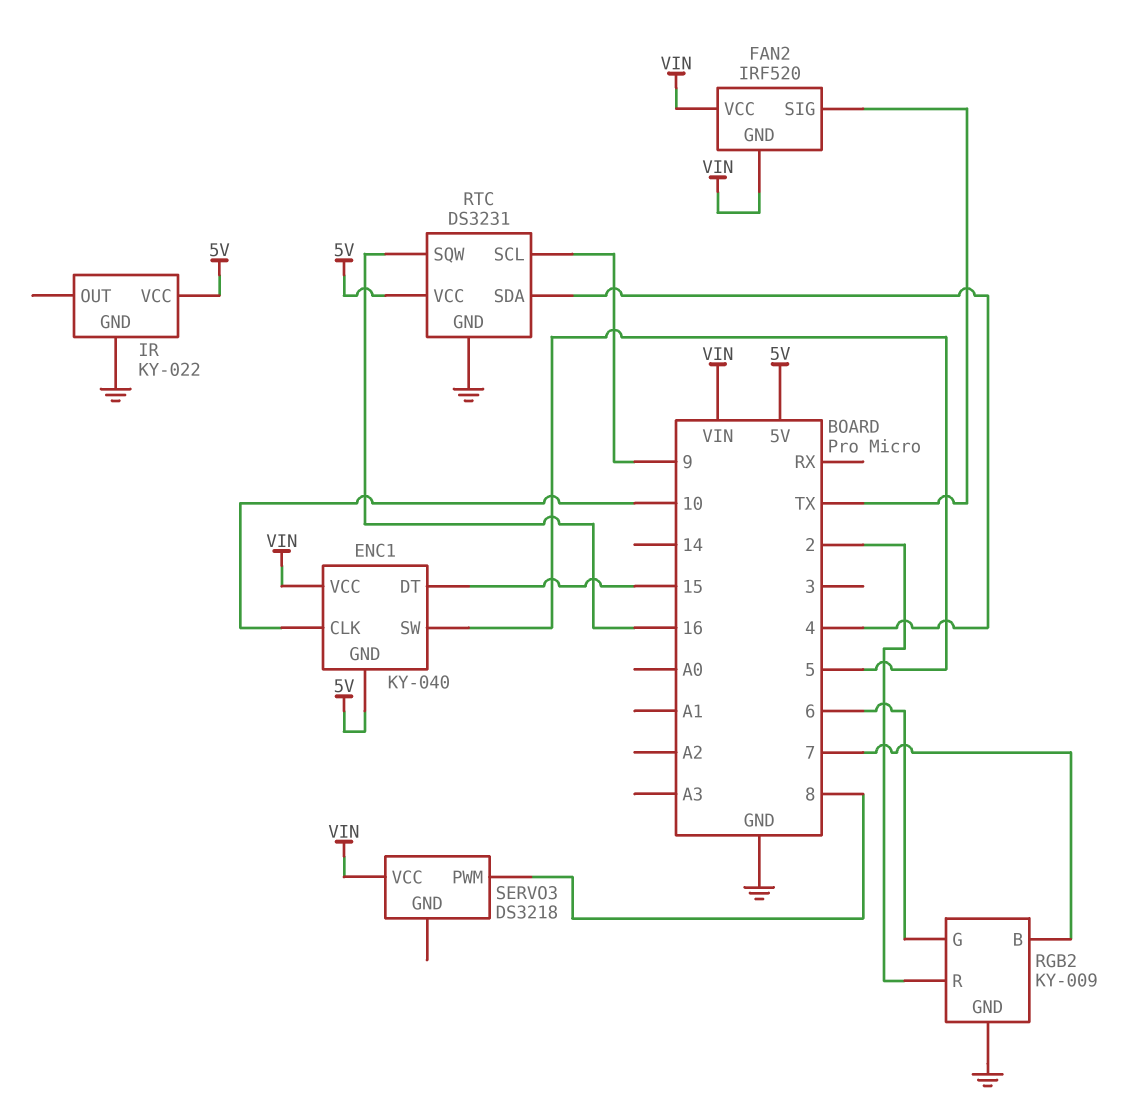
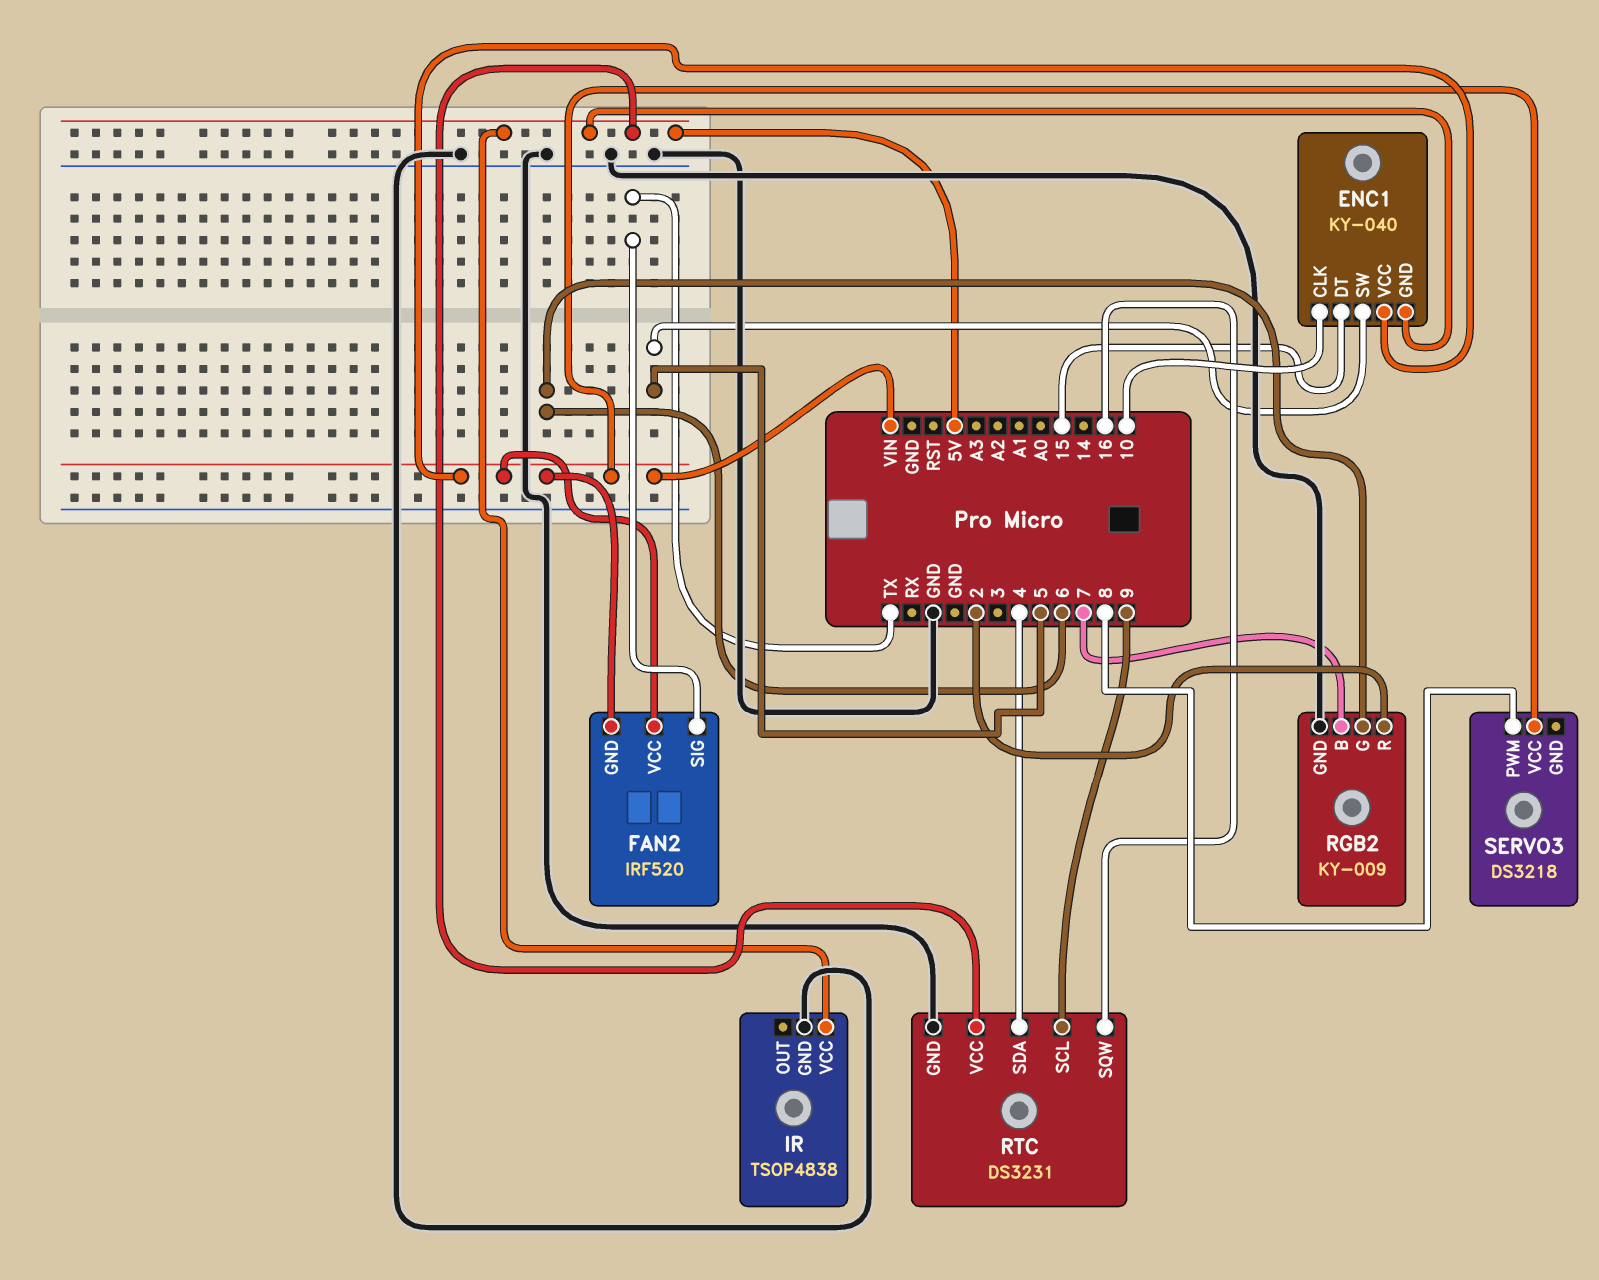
IR: KY-022 -> TSOP4838

